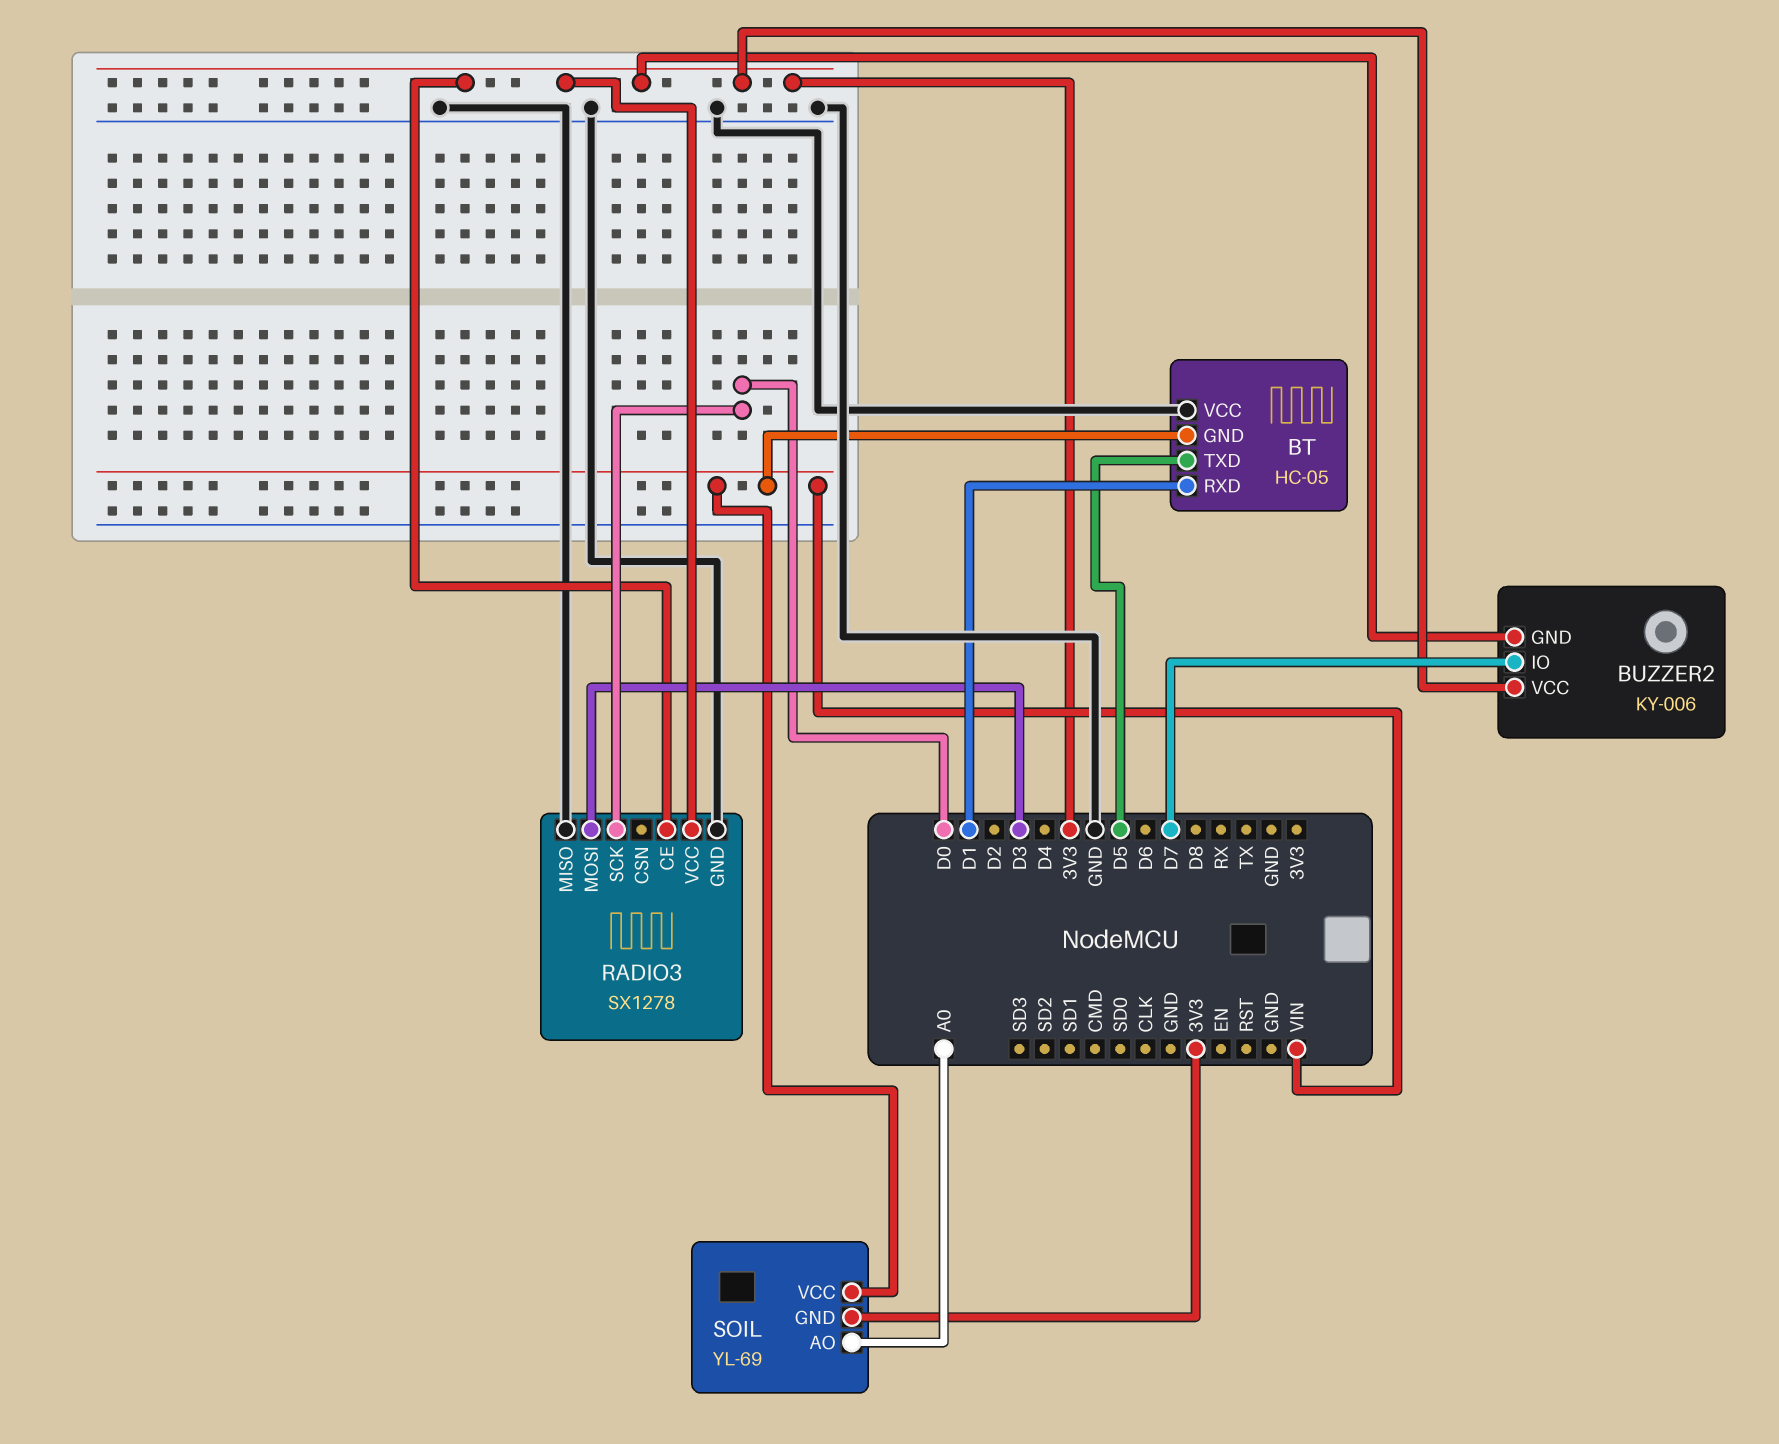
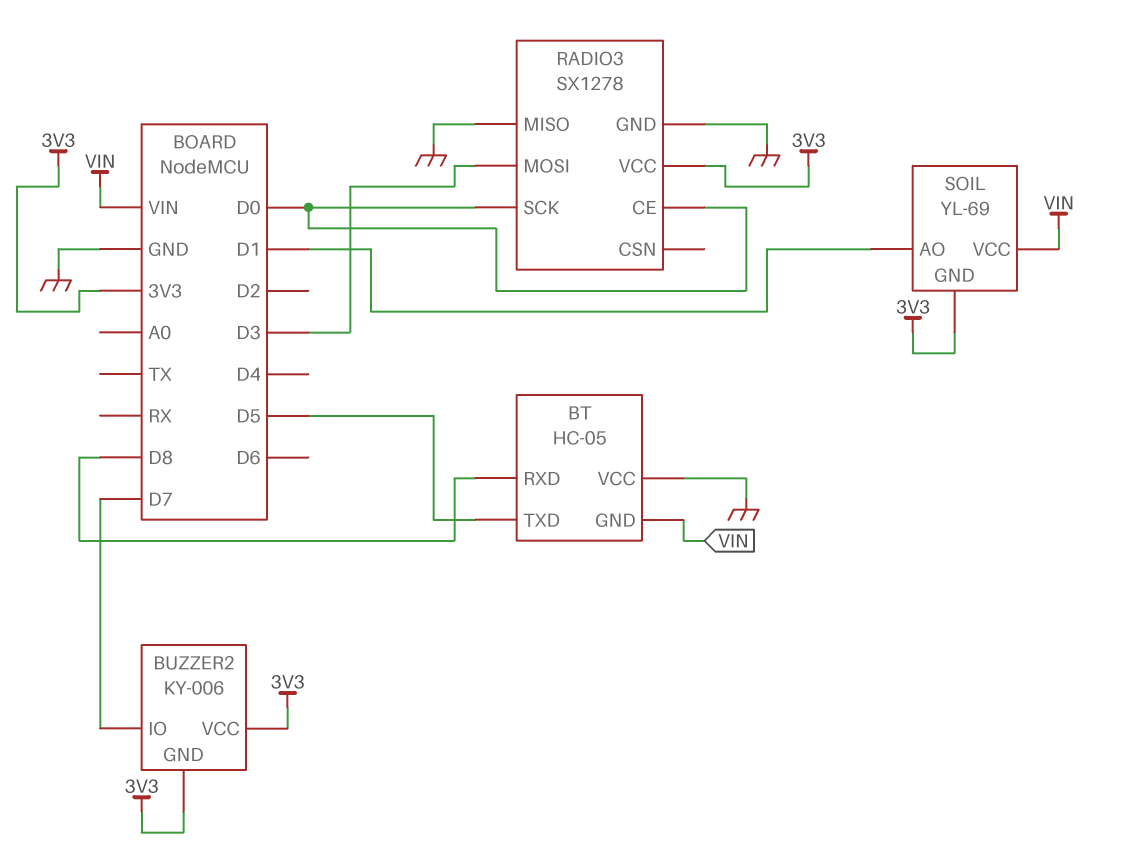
BT pin RXD: D1 -> D8
RADIO3 pin CE: 3V3 -> D0
SOIL pin AO: A0 -> D1

